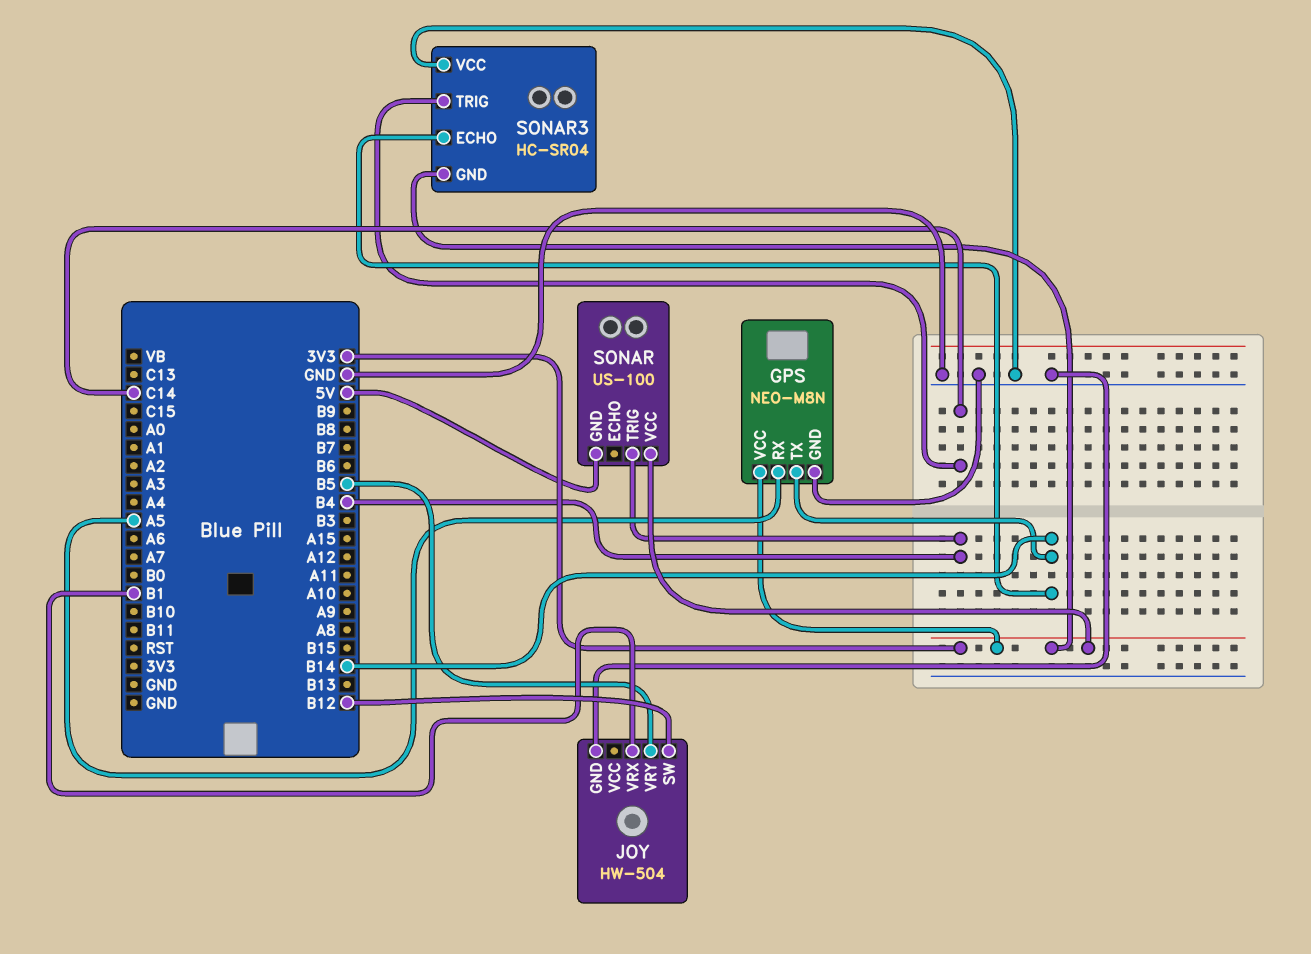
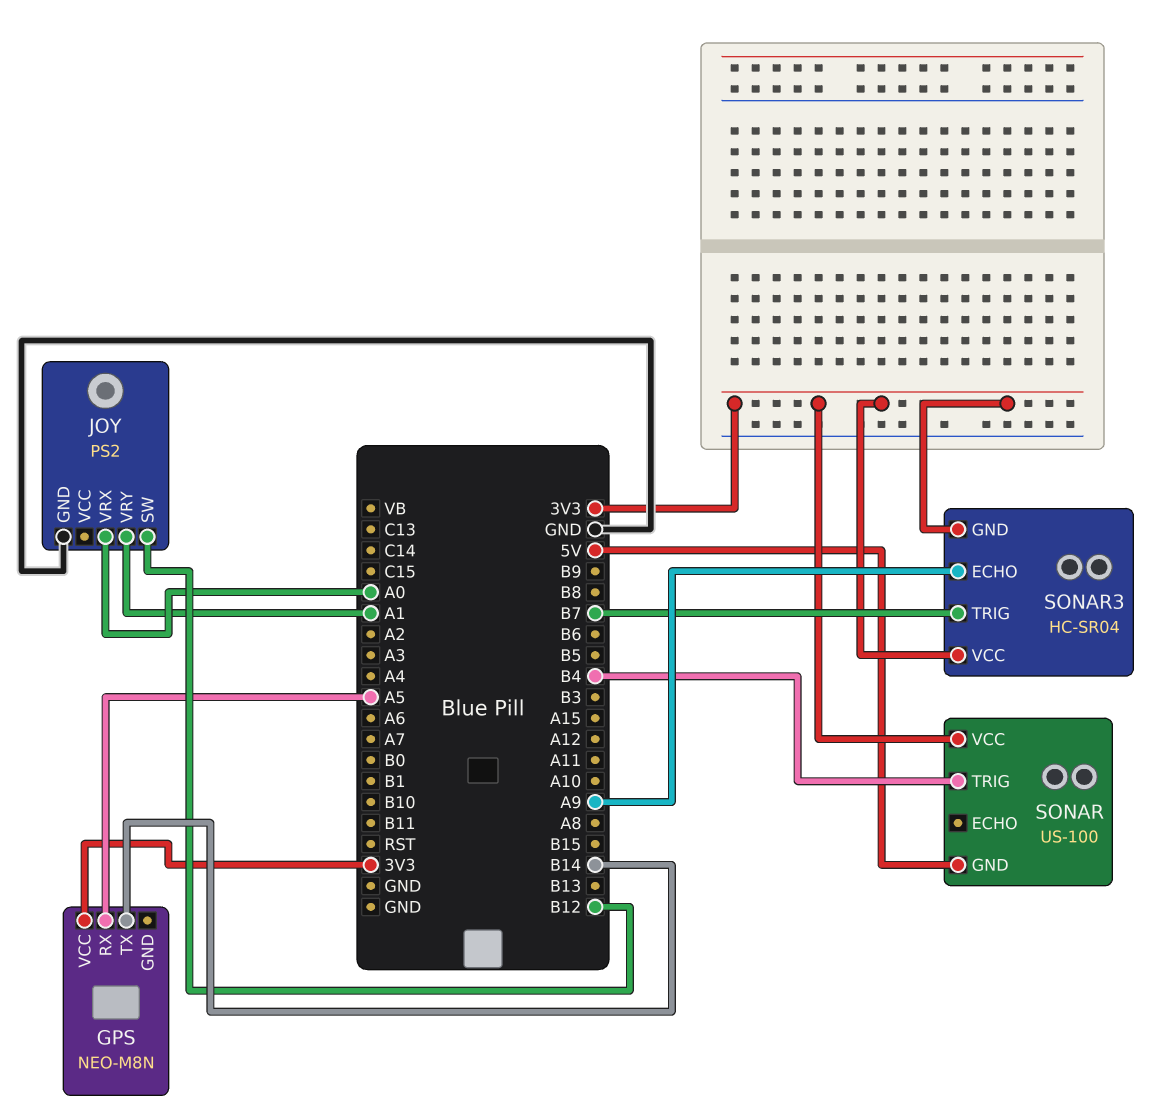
GPS pin GND: GND -> none
JOY: HW-504 -> PS2
JOY pin VRX: B1 -> A0
JOY pin VRY: B5 -> A1
SONAR3 pin ECHO: B14 -> A9
SONAR3 pin TRIG: C14 -> B7
SONAR3 pin VCC: GND -> 3V3

